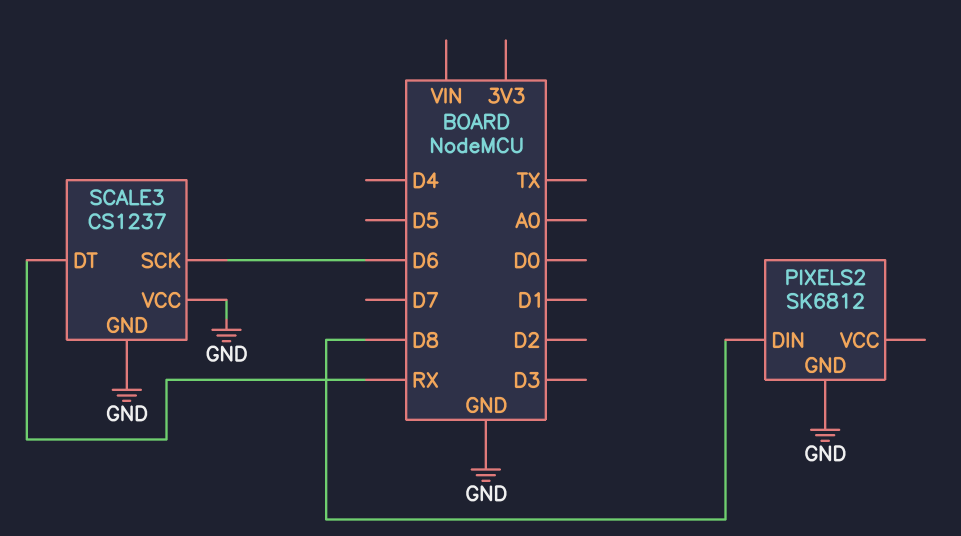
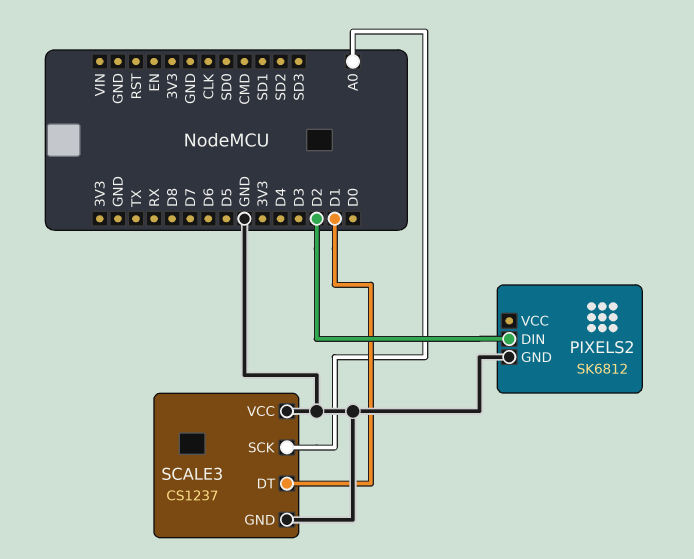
PIXELS2 pin DIN: D8 -> D2
SCALE3 pin DT: RX -> D1
SCALE3 pin SCK: D6 -> A0

